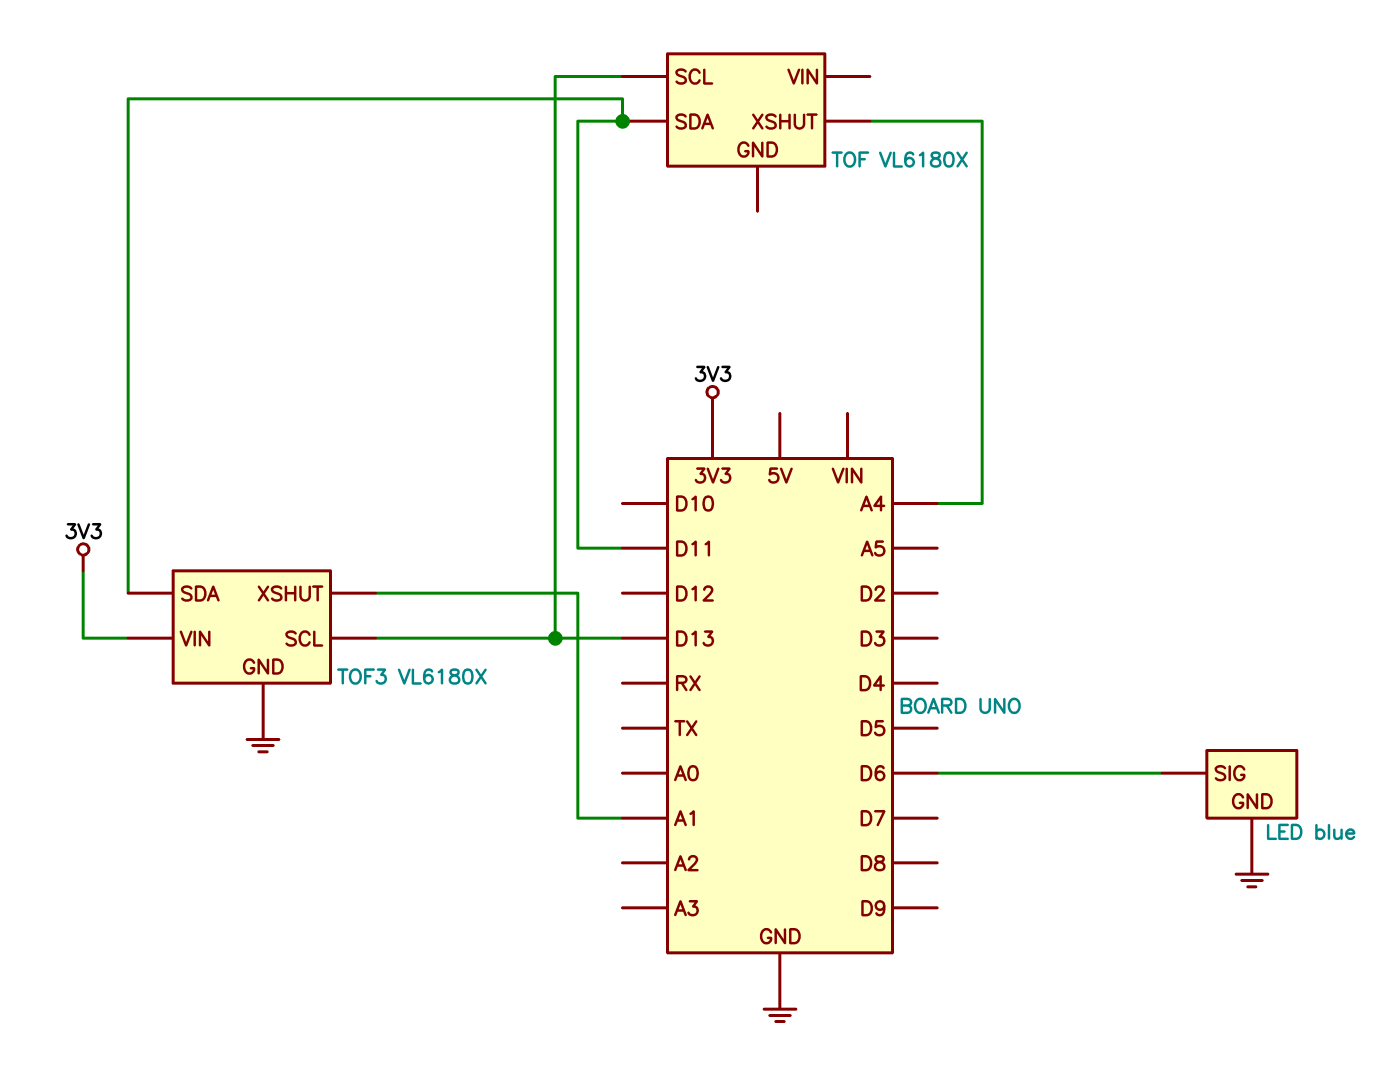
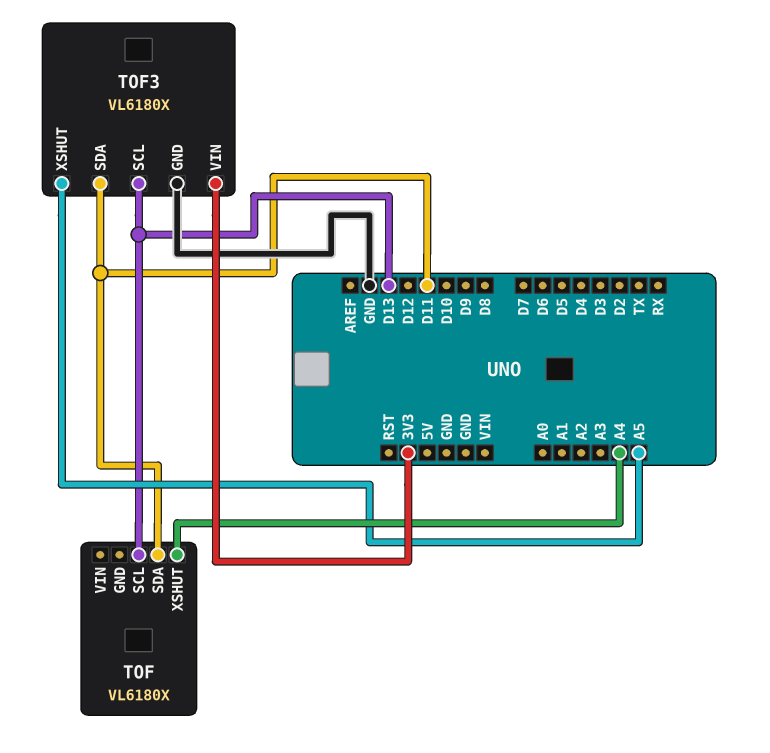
LED: blue -> none
LED pin GND: GND -> none
LED pin SIG: D6 -> none
TOF3 pin XSHUT: A1 -> A5

